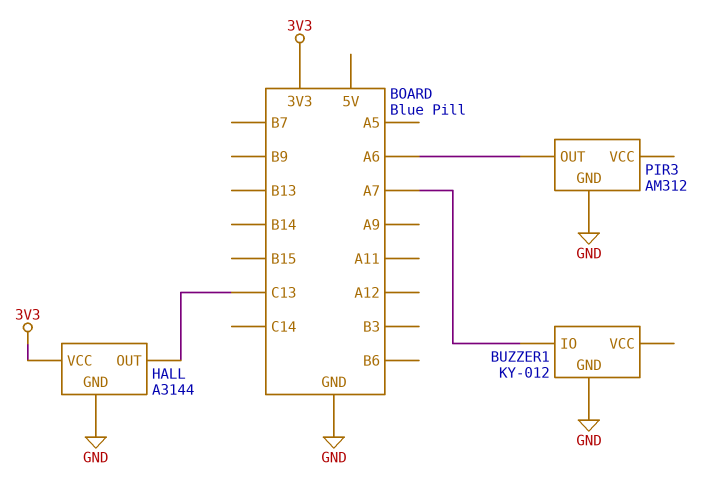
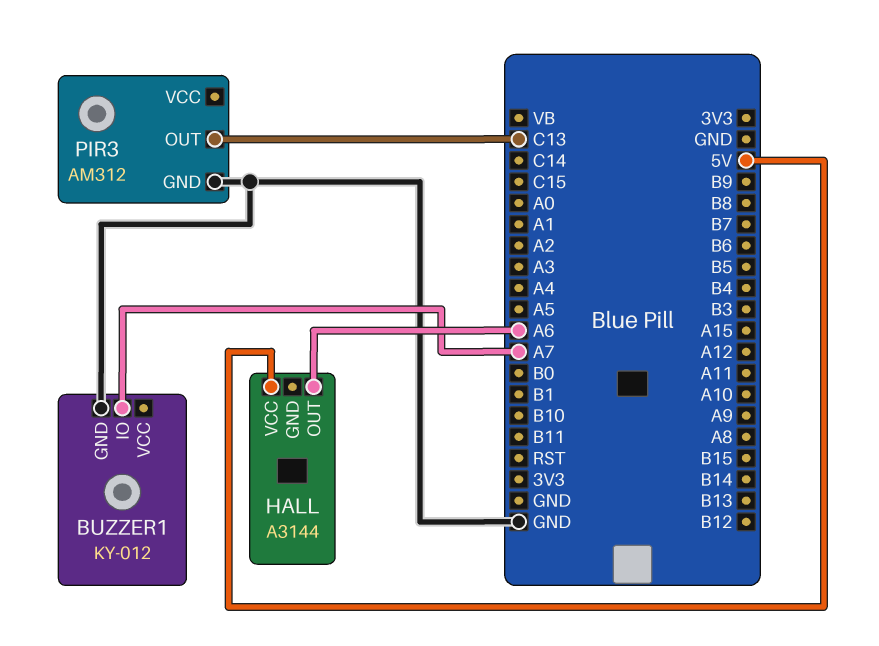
HALL pin GND: GND -> none
HALL pin OUT: C13 -> A6
HALL pin VCC: 3V3 -> 5V
PIR3 pin OUT: A6 -> C13

